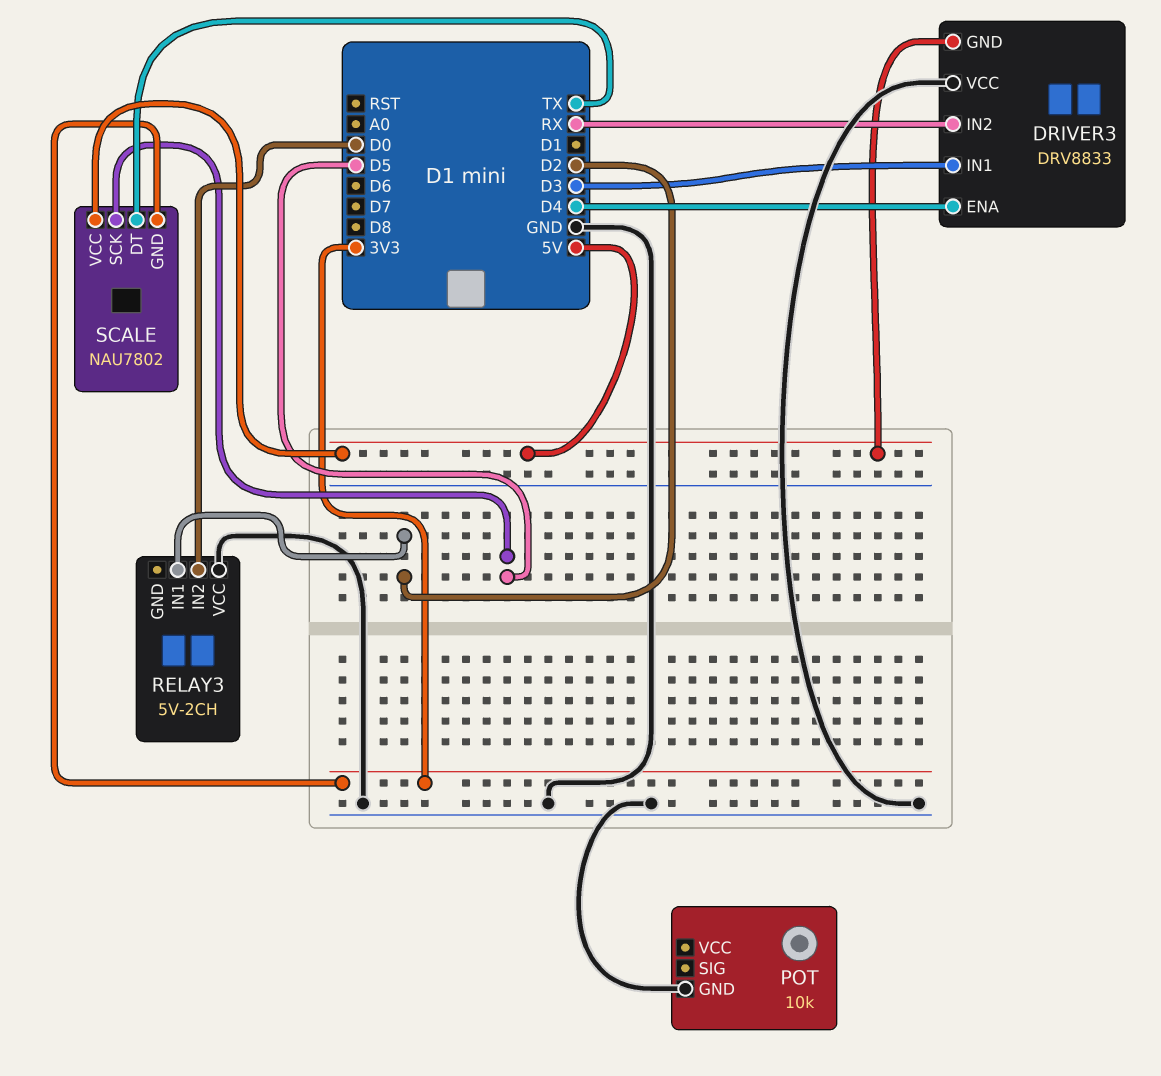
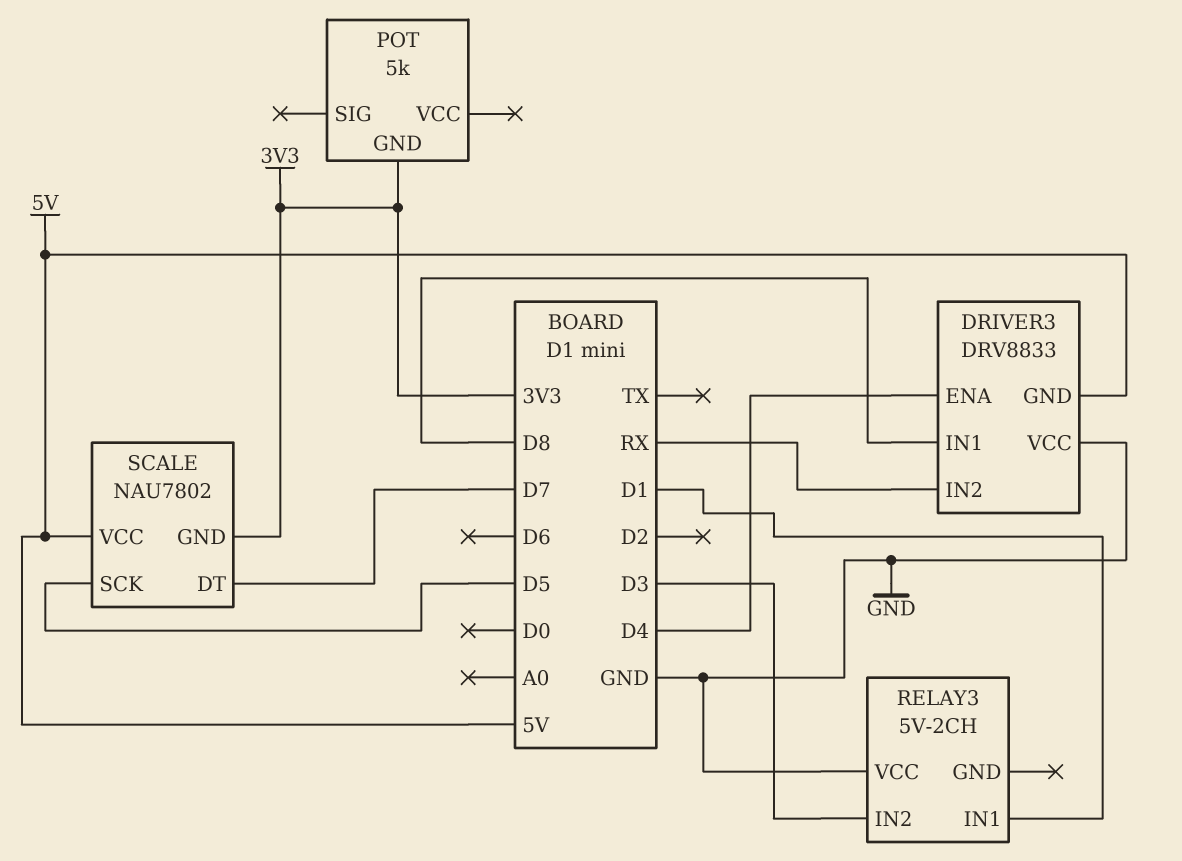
DRIVER3 pin IN1: D3 -> D8
POT: 10k -> 5k
POT pin GND: GND -> 3V3
RELAY3 pin IN1: D2 -> D1
RELAY3 pin IN2: D0 -> D3
SCALE pin DT: TX -> D7

